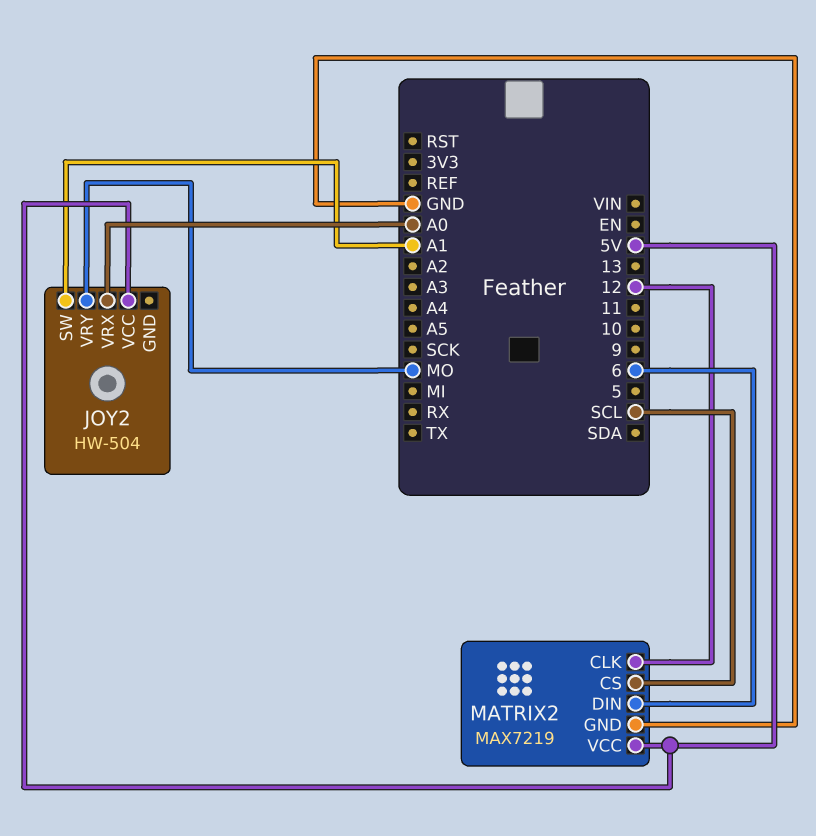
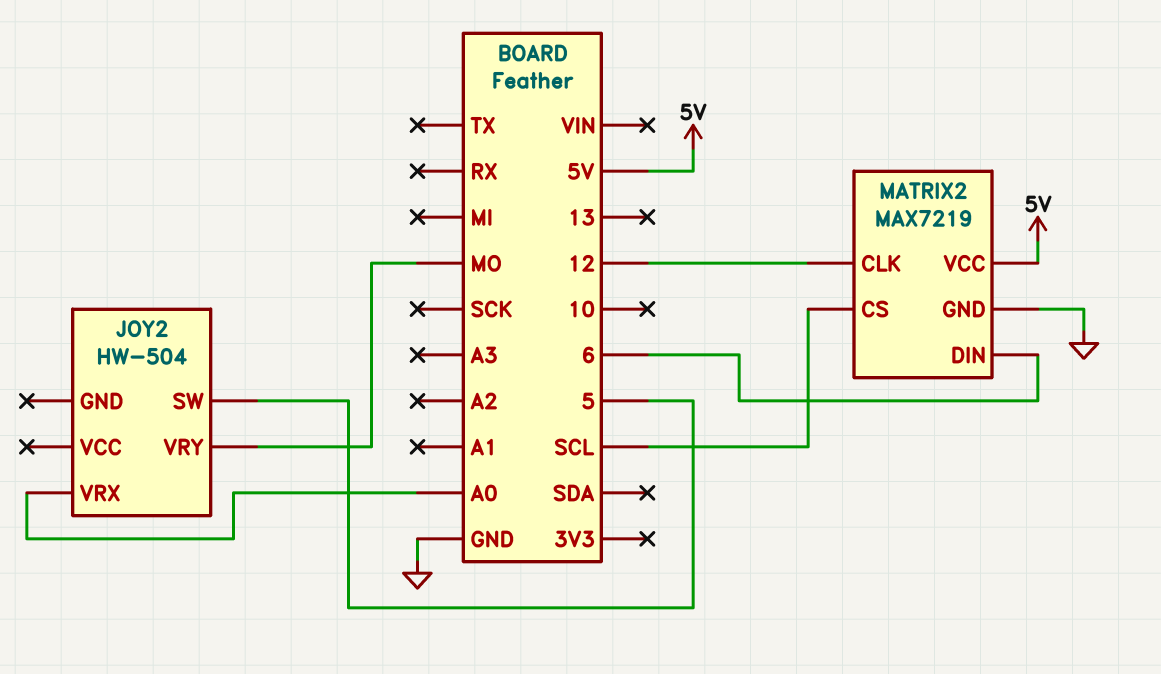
JOY2 pin SW: A1 -> 5
JOY2 pin VCC: 5V -> none

